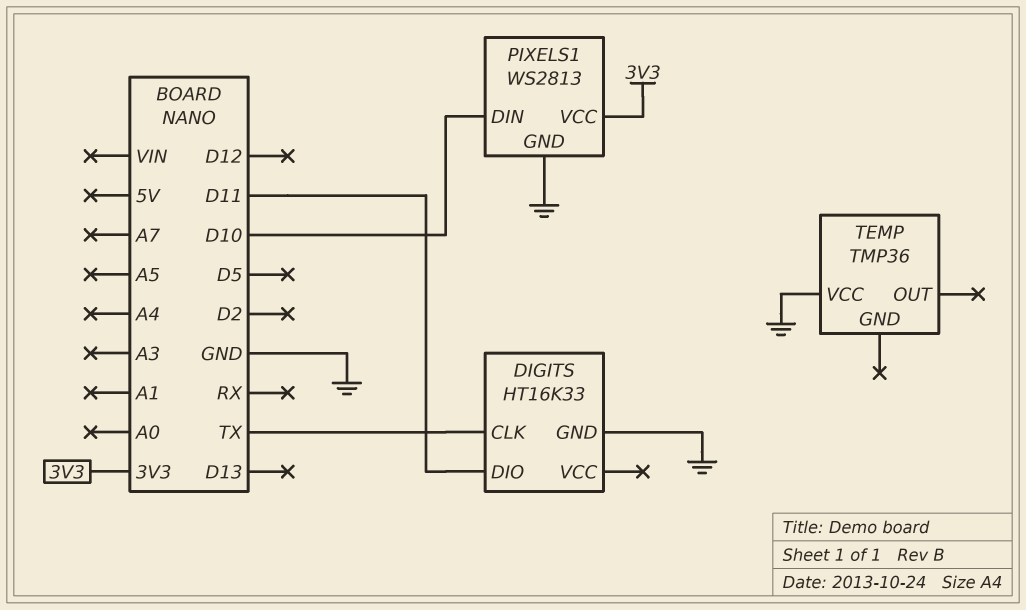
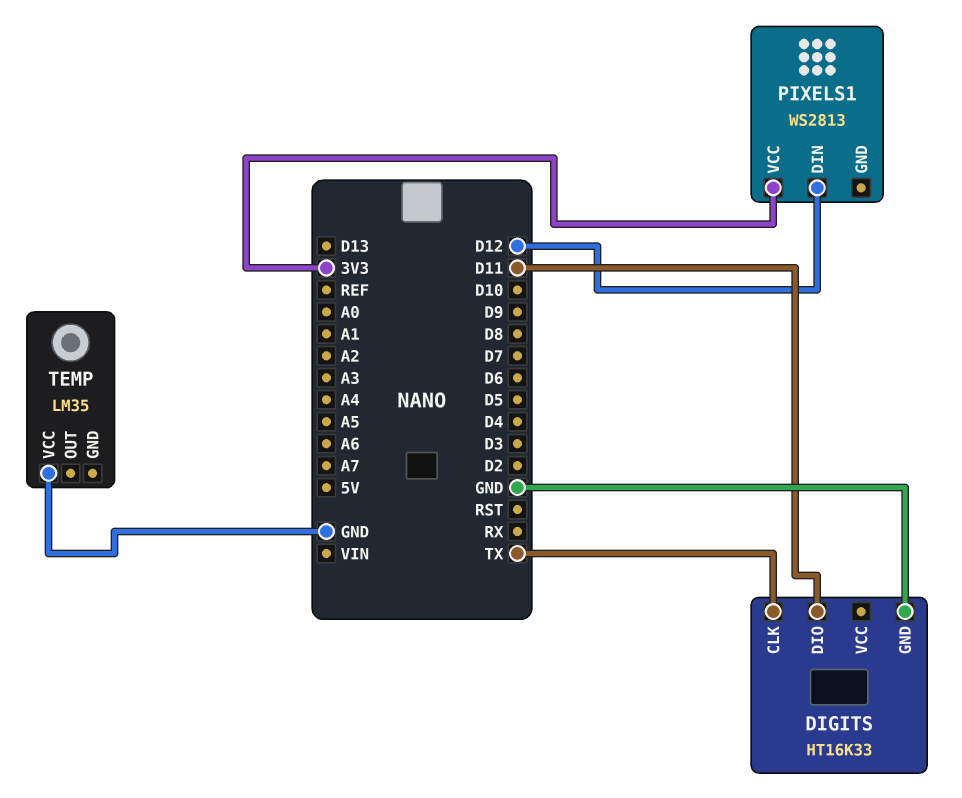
PIXELS1 pin DIN: D10 -> D12
PIXELS1 pin GND: GND -> none
TEMP: TMP36 -> LM35

